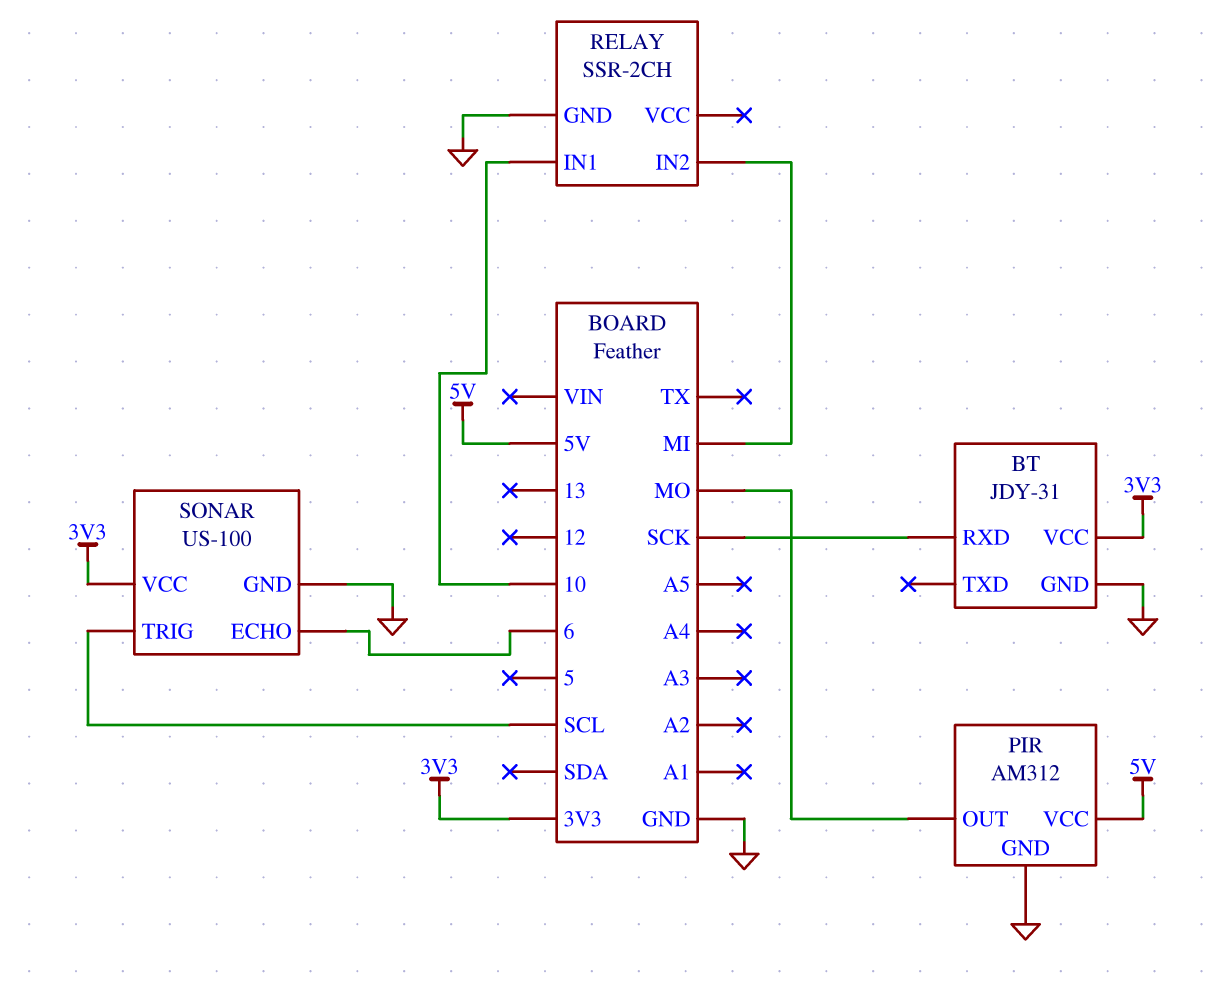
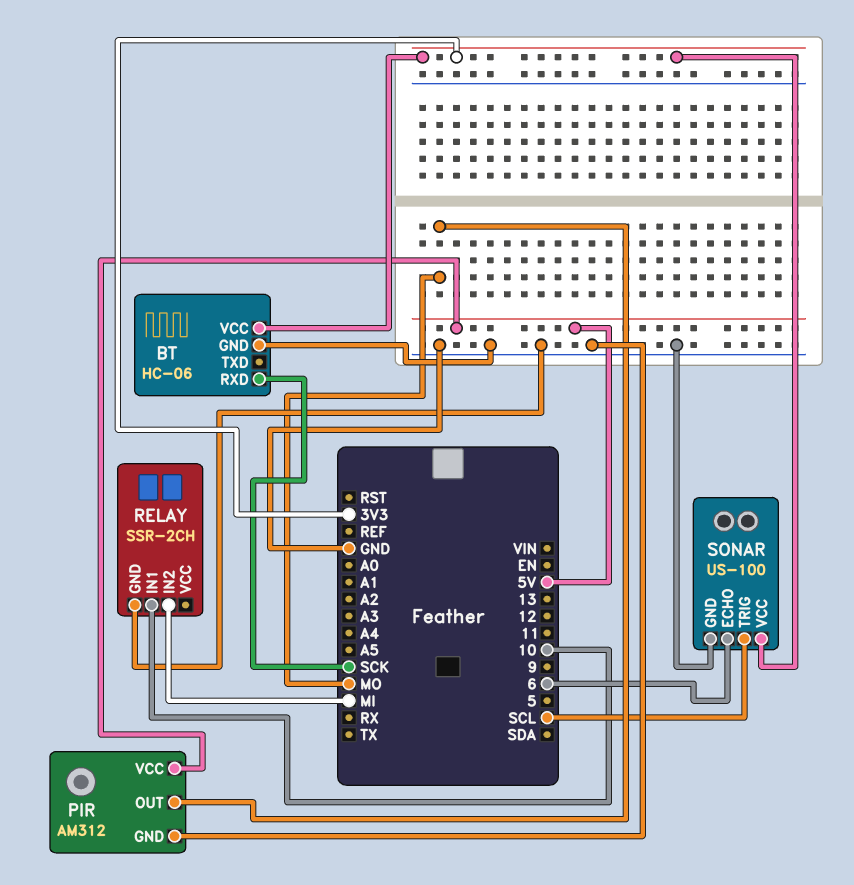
BT: JDY-31 -> HC-06

